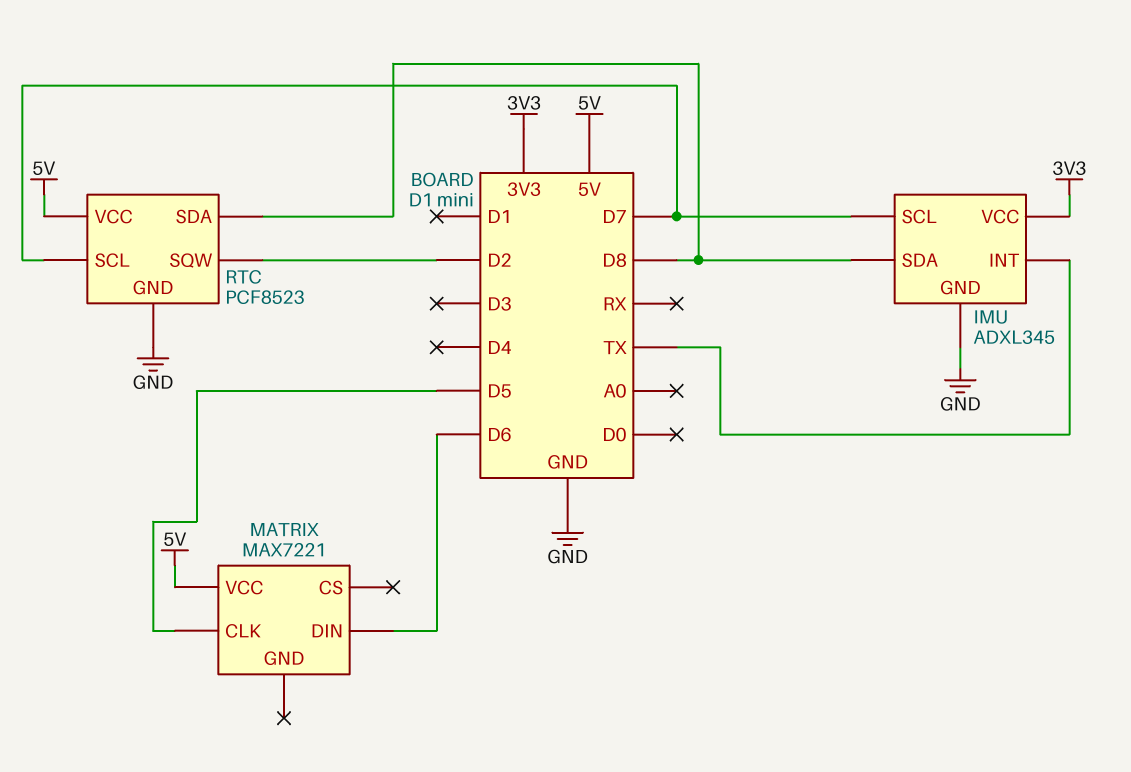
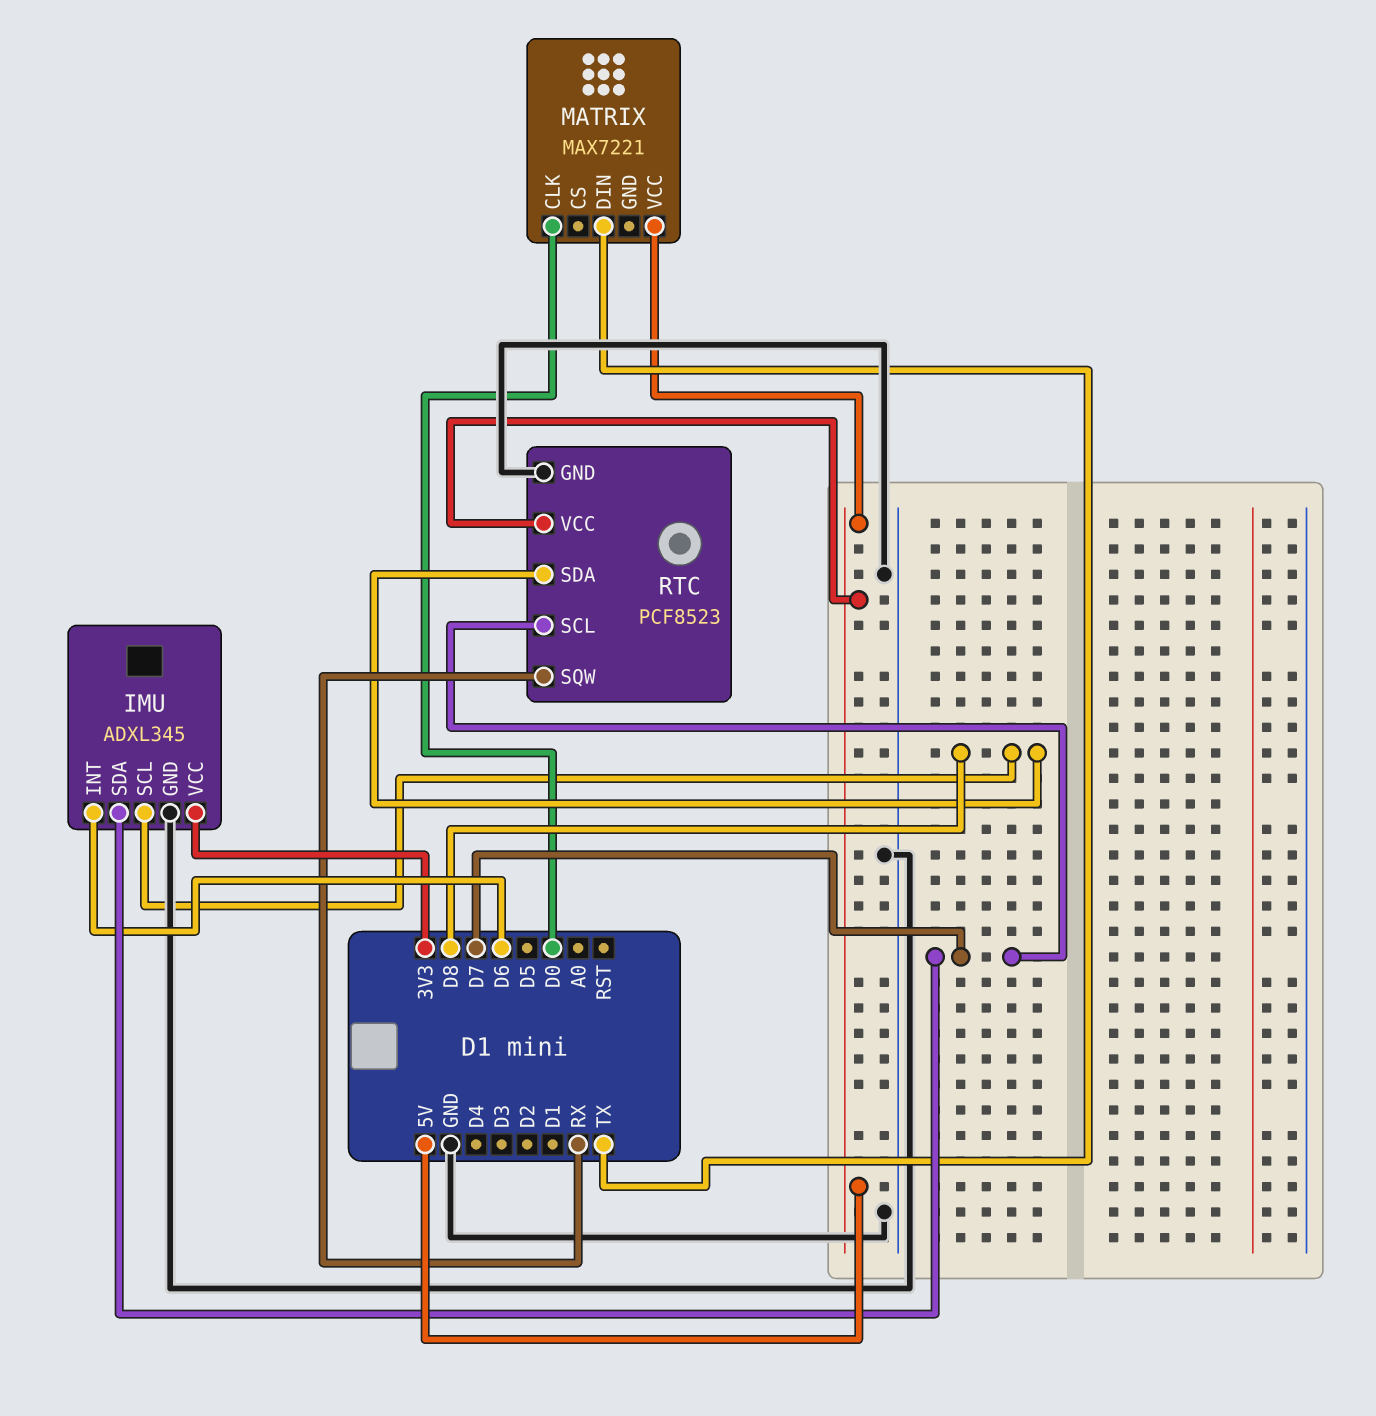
IMU pin INT: TX -> D6
IMU pin SCL: D7 -> D8
IMU pin SDA: D8 -> D7
MATRIX pin CLK: D5 -> D0
MATRIX pin DIN: D6 -> TX
RTC pin SQW: D2 -> RX

